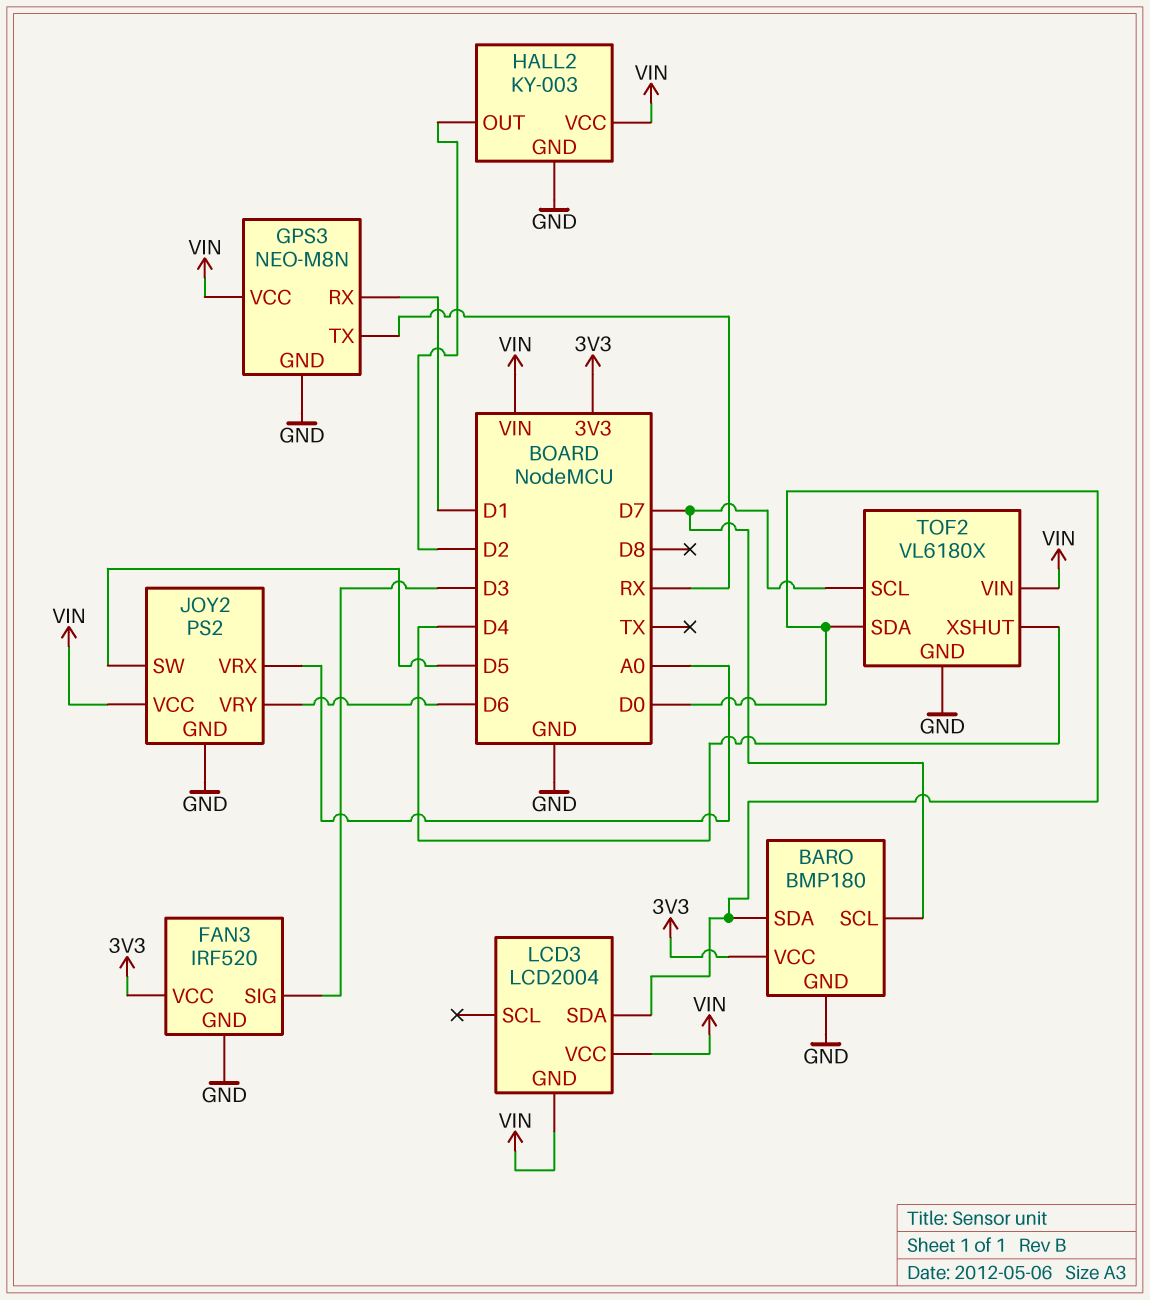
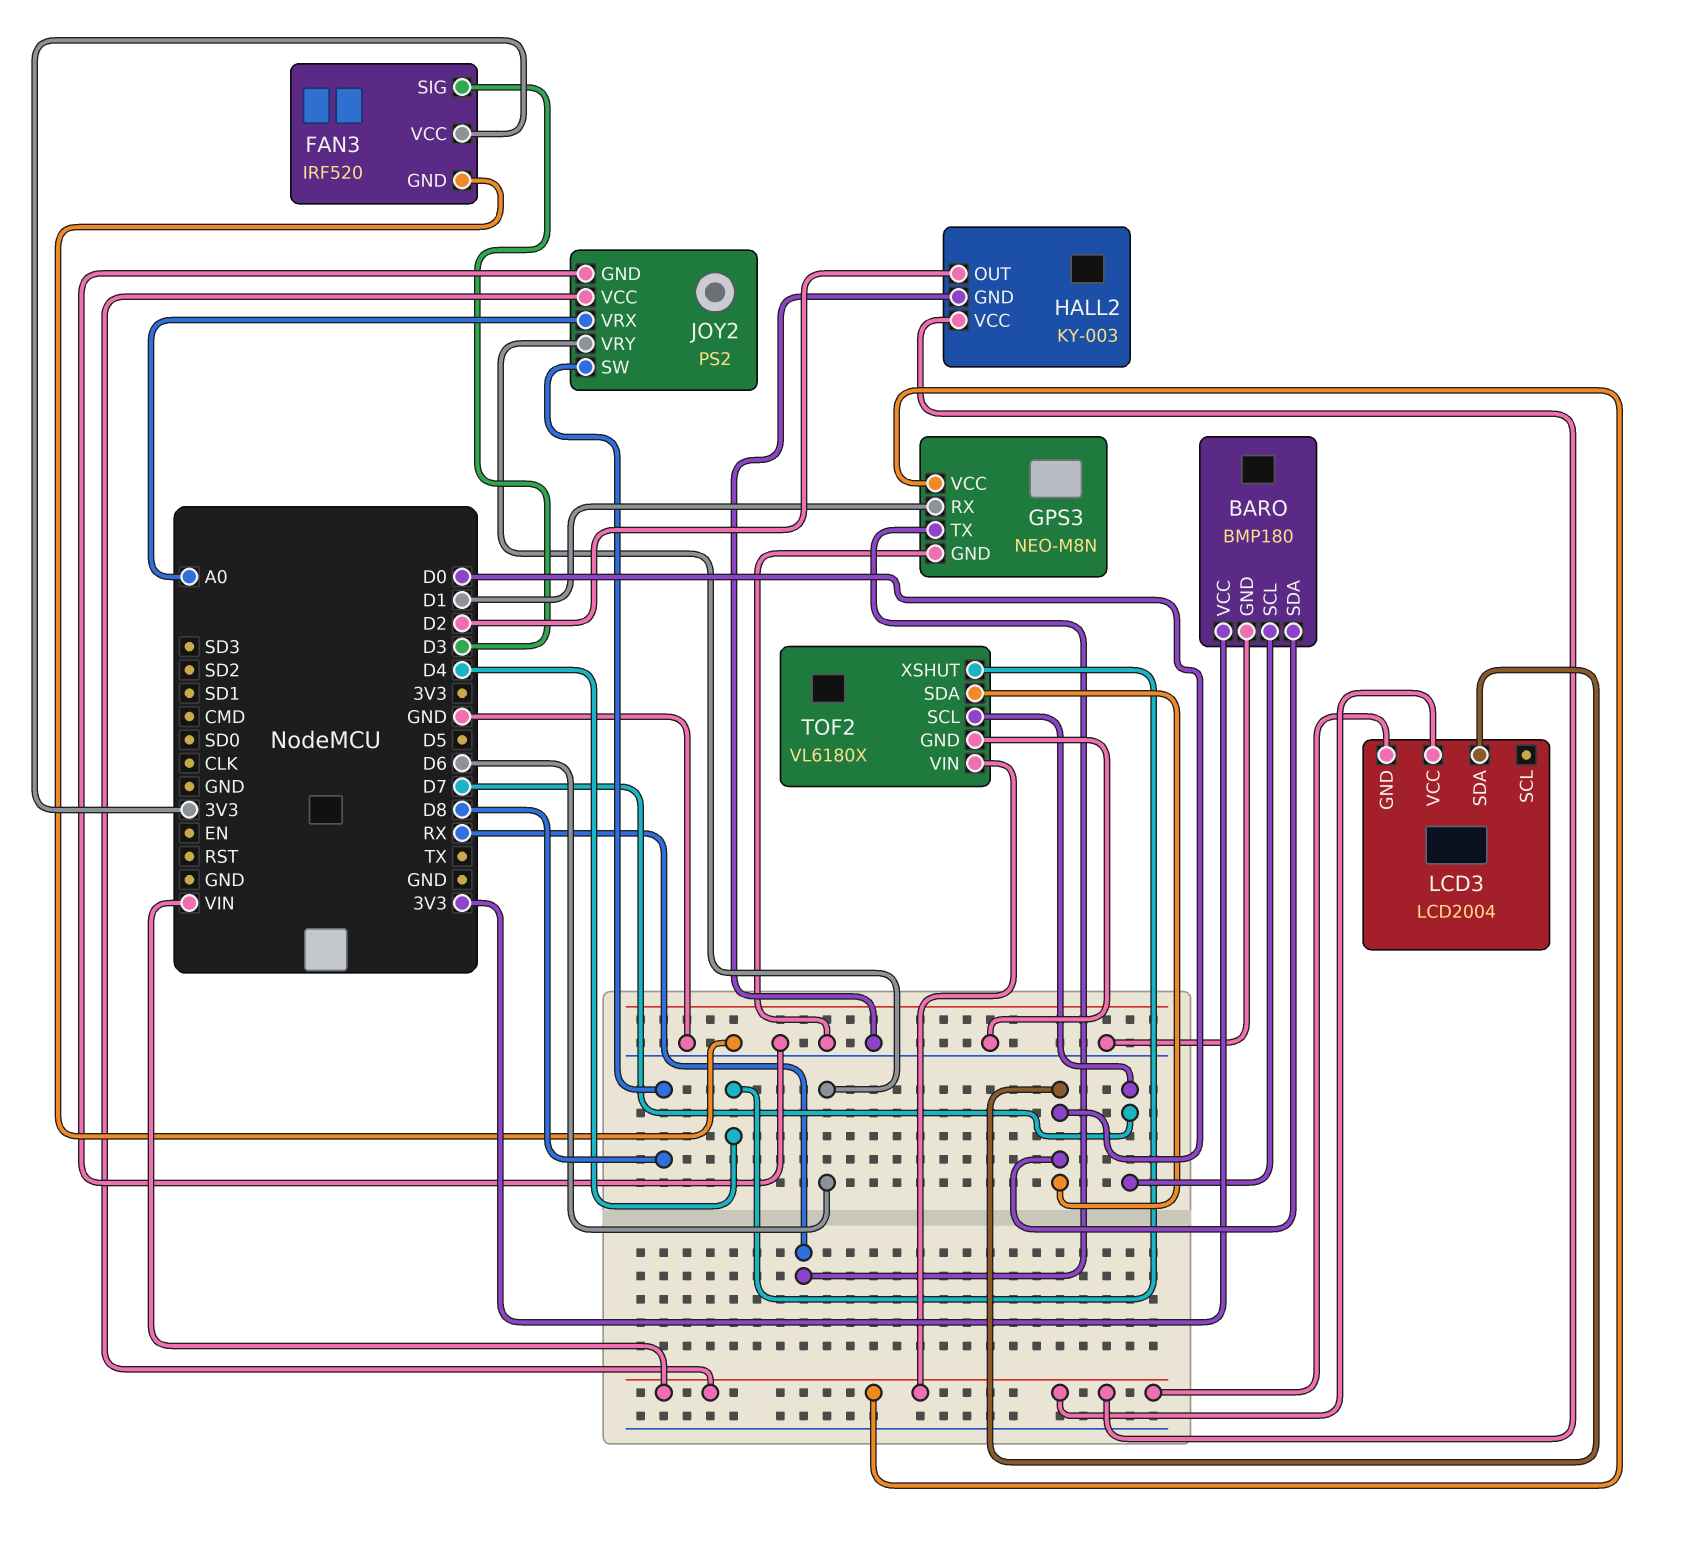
JOY2 pin SW: D5 -> D8

